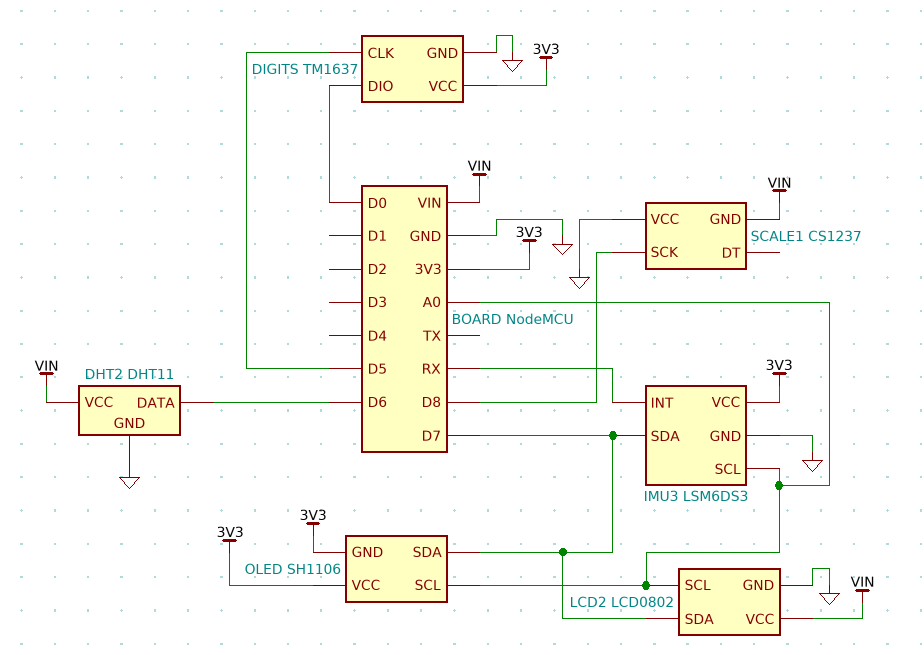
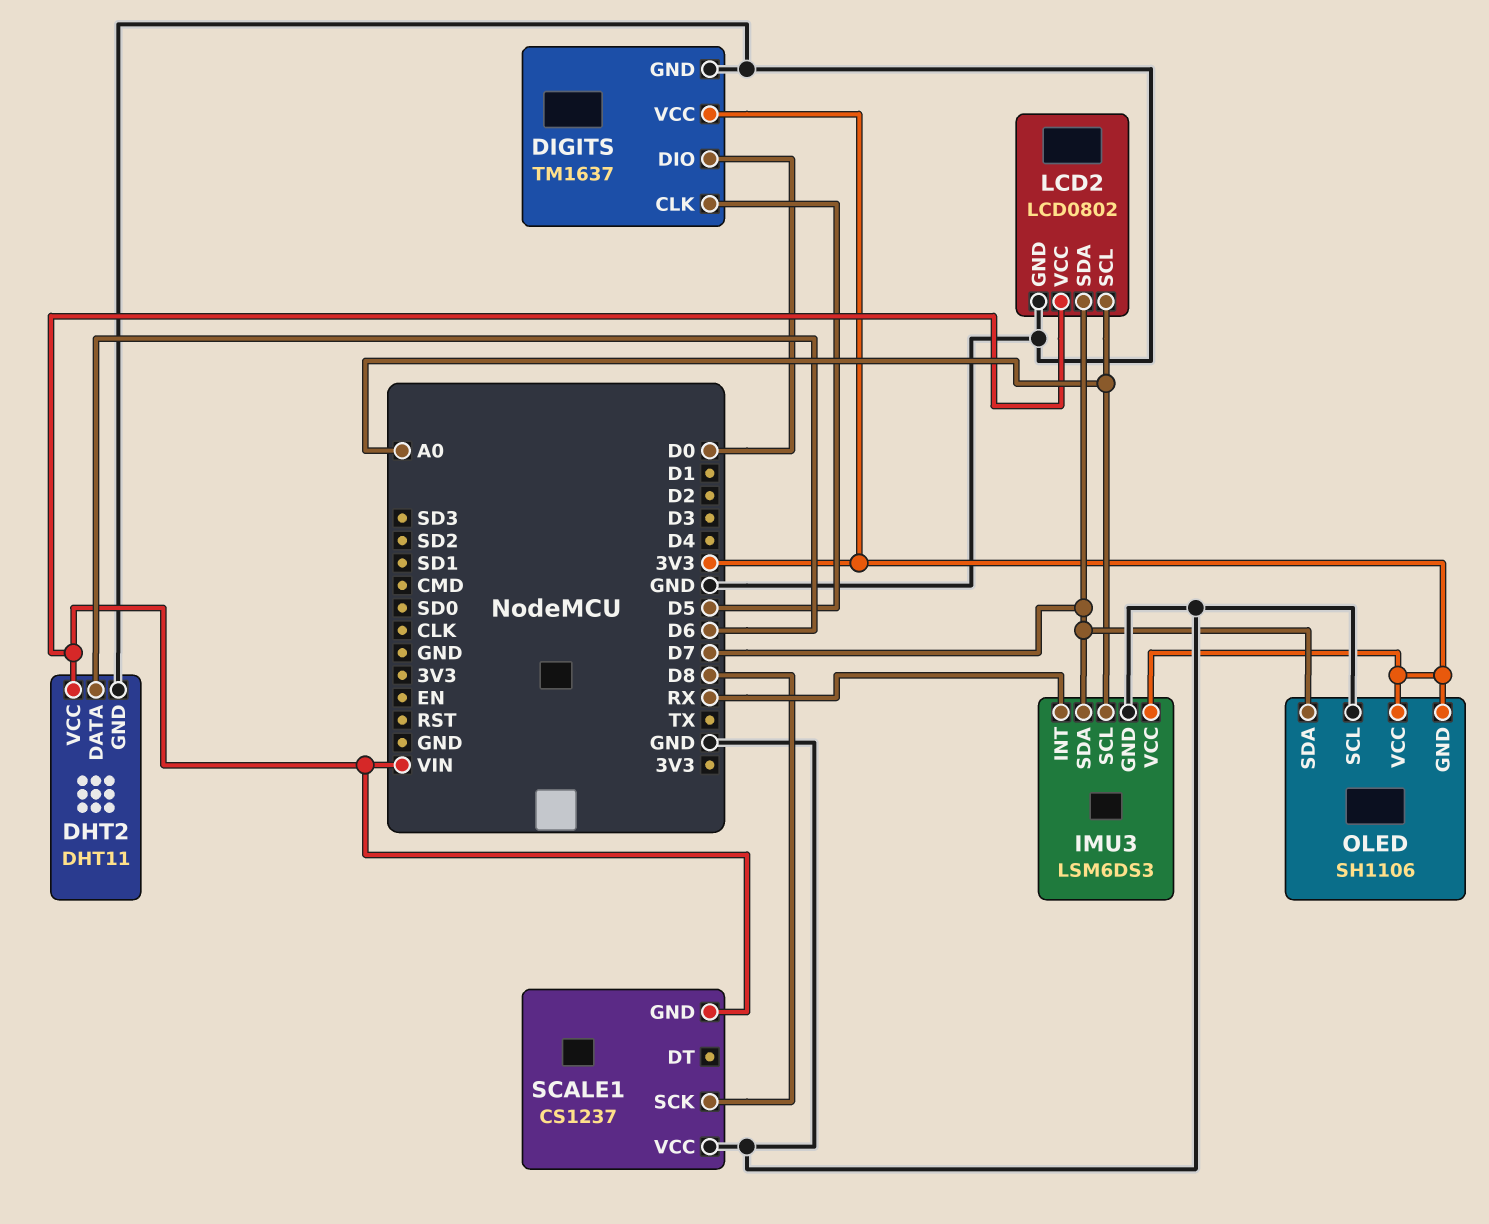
OLED pin SCL: A0 -> GND

